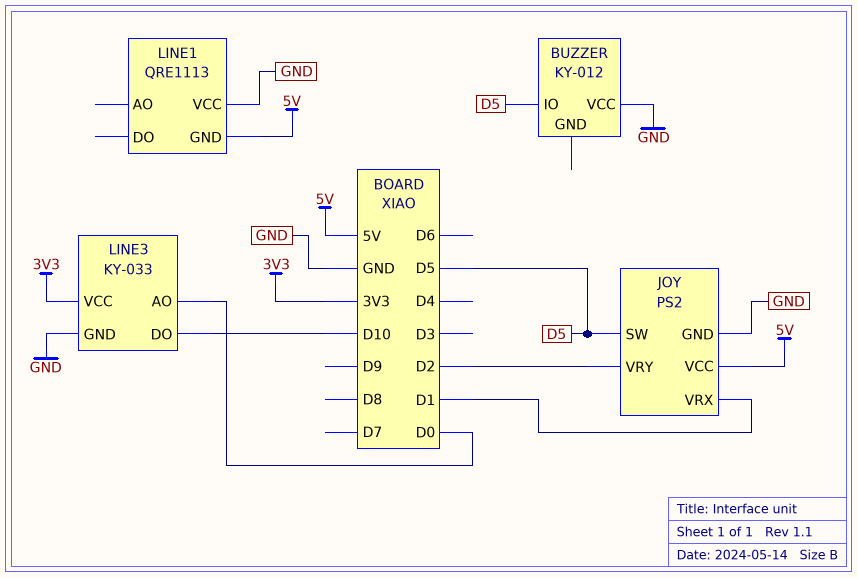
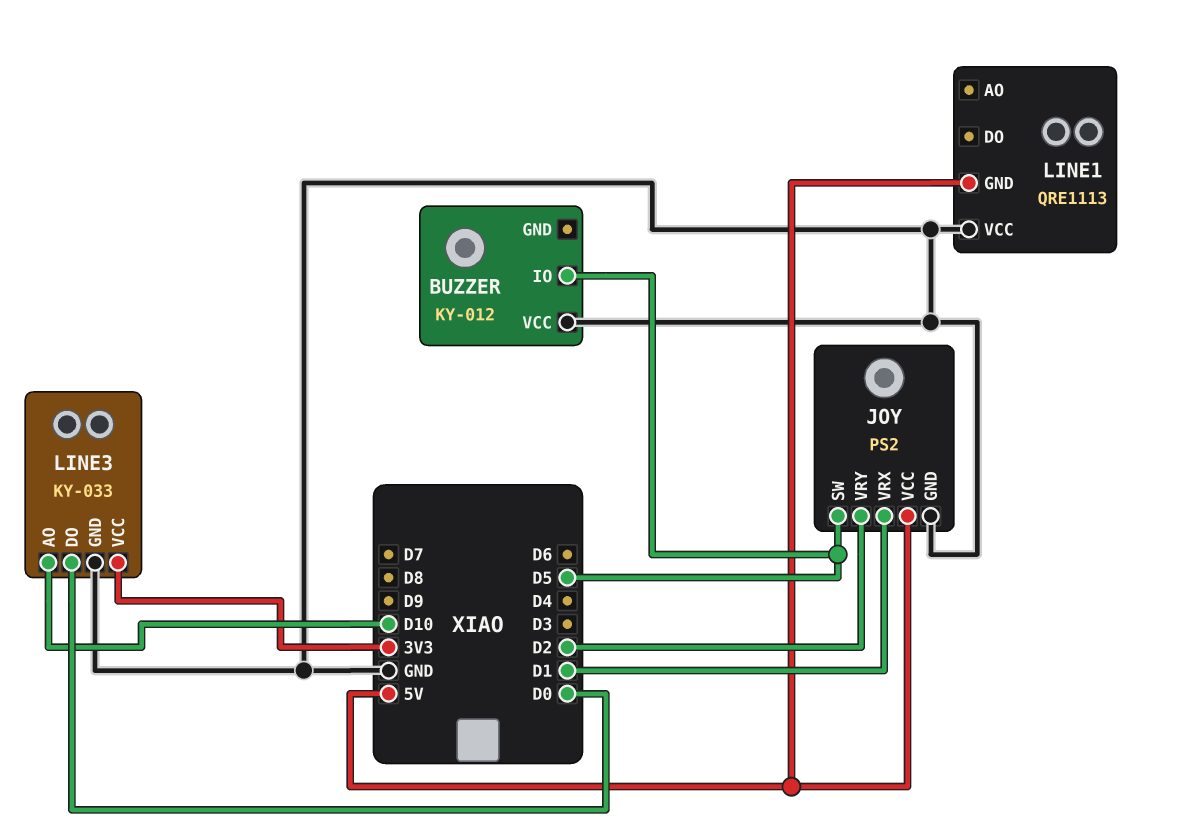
LINE3 pin AO: D0 -> D10
LINE3 pin DO: D10 -> D0

